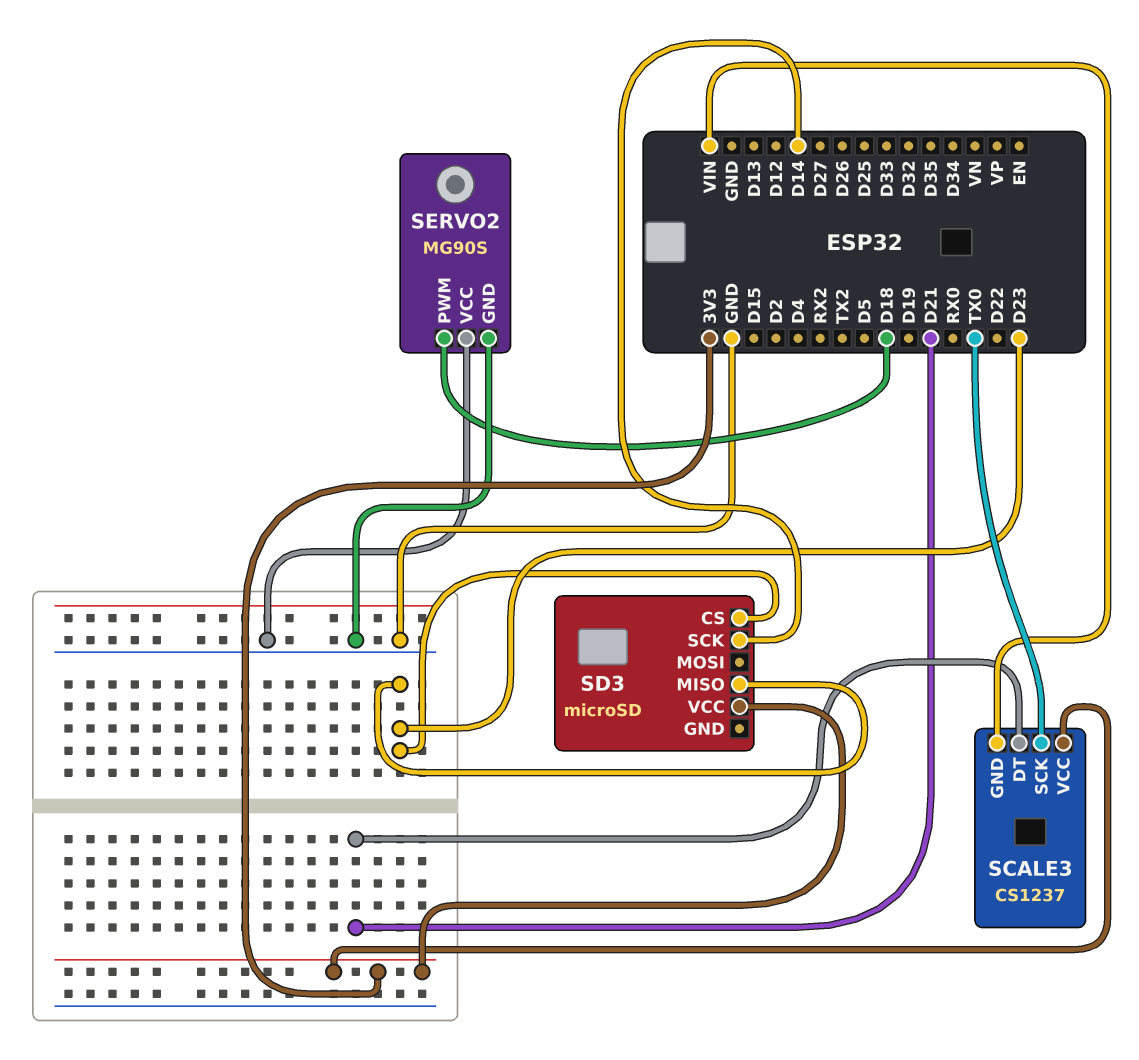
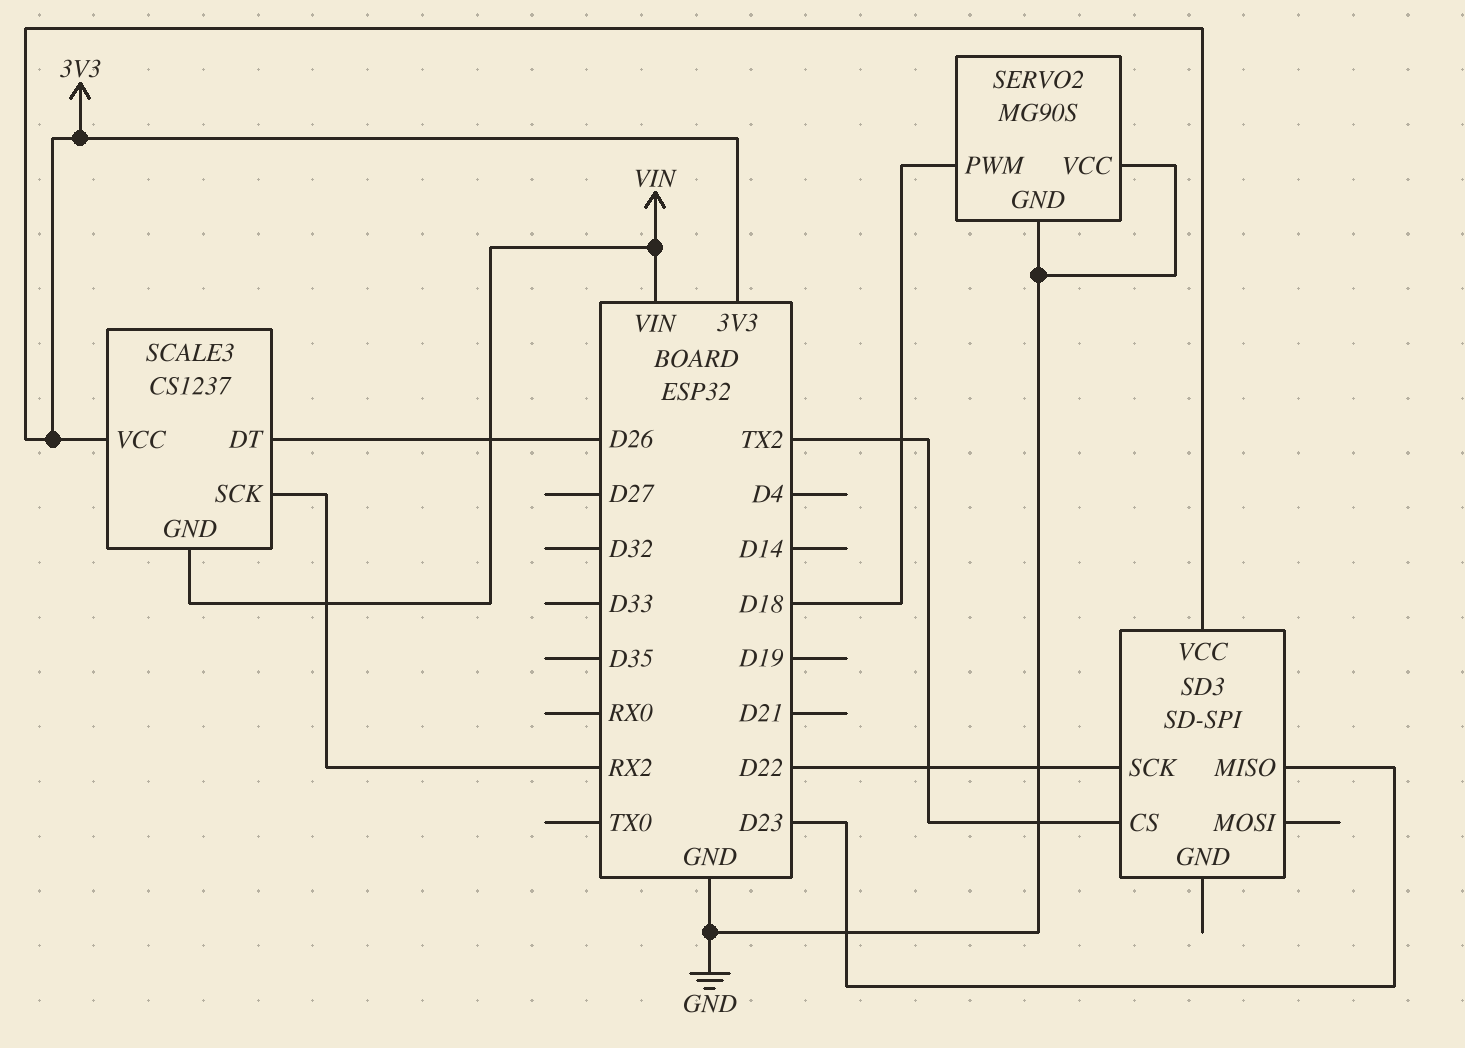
SCALE3 pin DT: D21 -> D26
SCALE3 pin SCK: TX0 -> RX2
SD3: microSD -> SD-SPI
SD3 pin CS: D23 -> TX2
SD3 pin SCK: D14 -> D22

